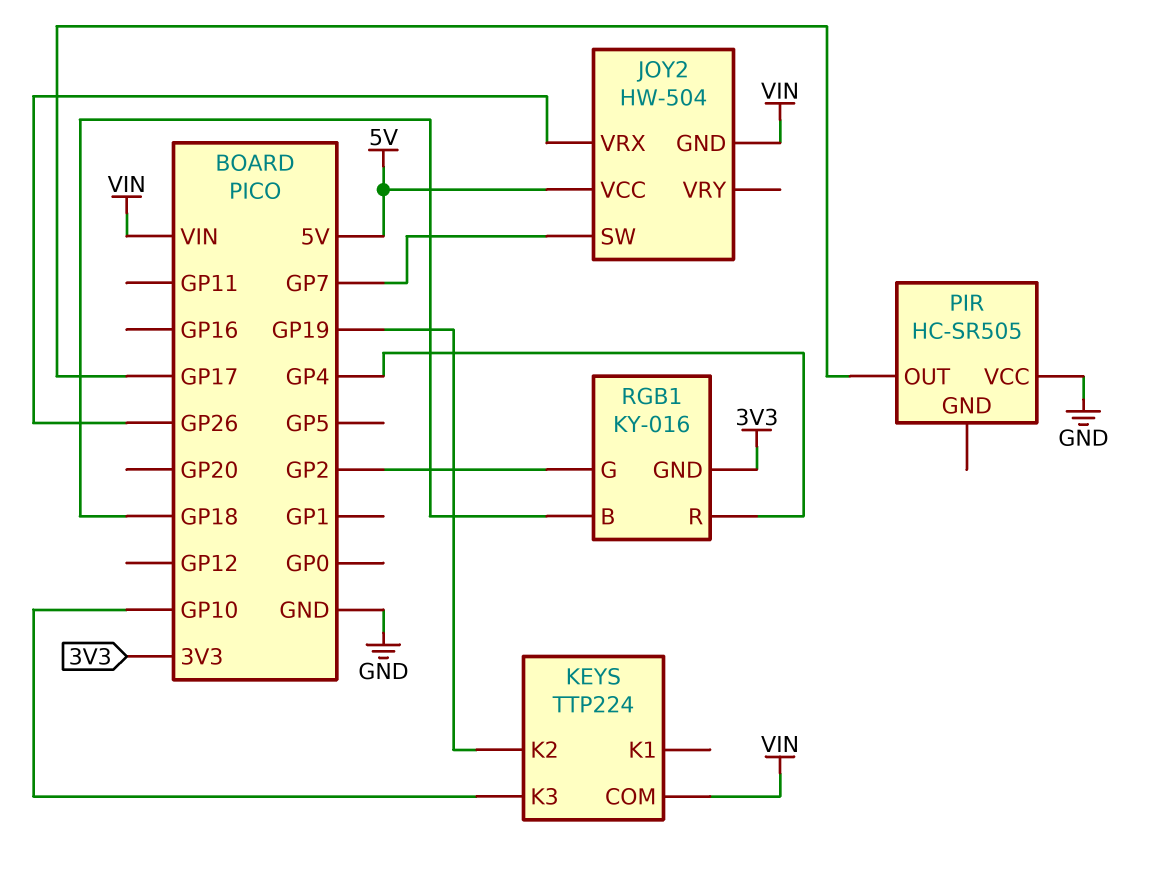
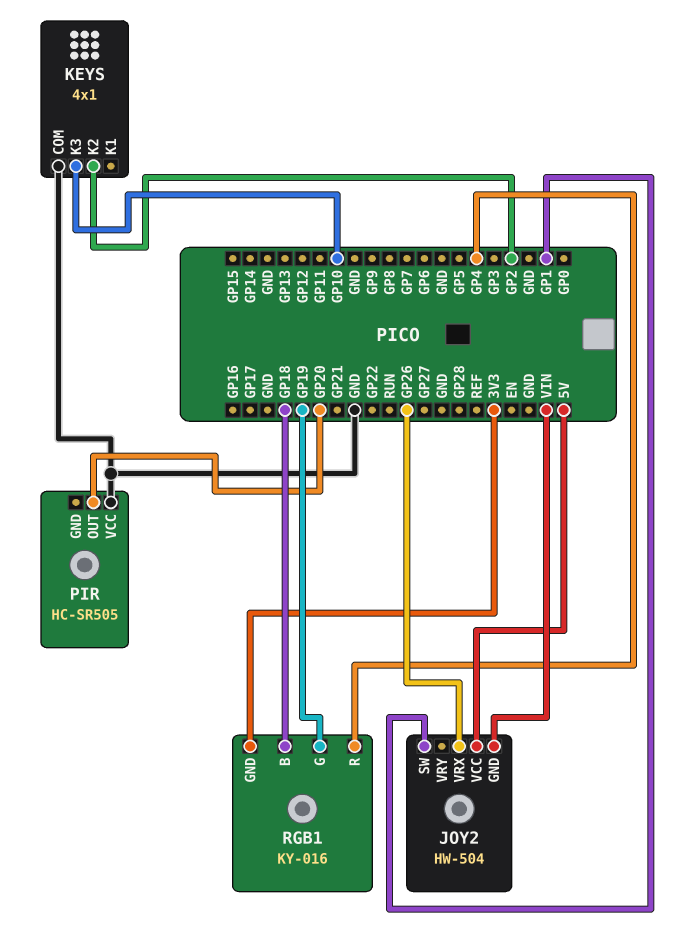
JOY2 pin SW: GP7 -> GP1
KEYS: TTP224 -> 4x1
KEYS pin COM: VIN -> GND
KEYS pin K2: GP19 -> GP2
PIR pin OUT: GP17 -> GP20
RGB1 pin G: GP2 -> GP19

